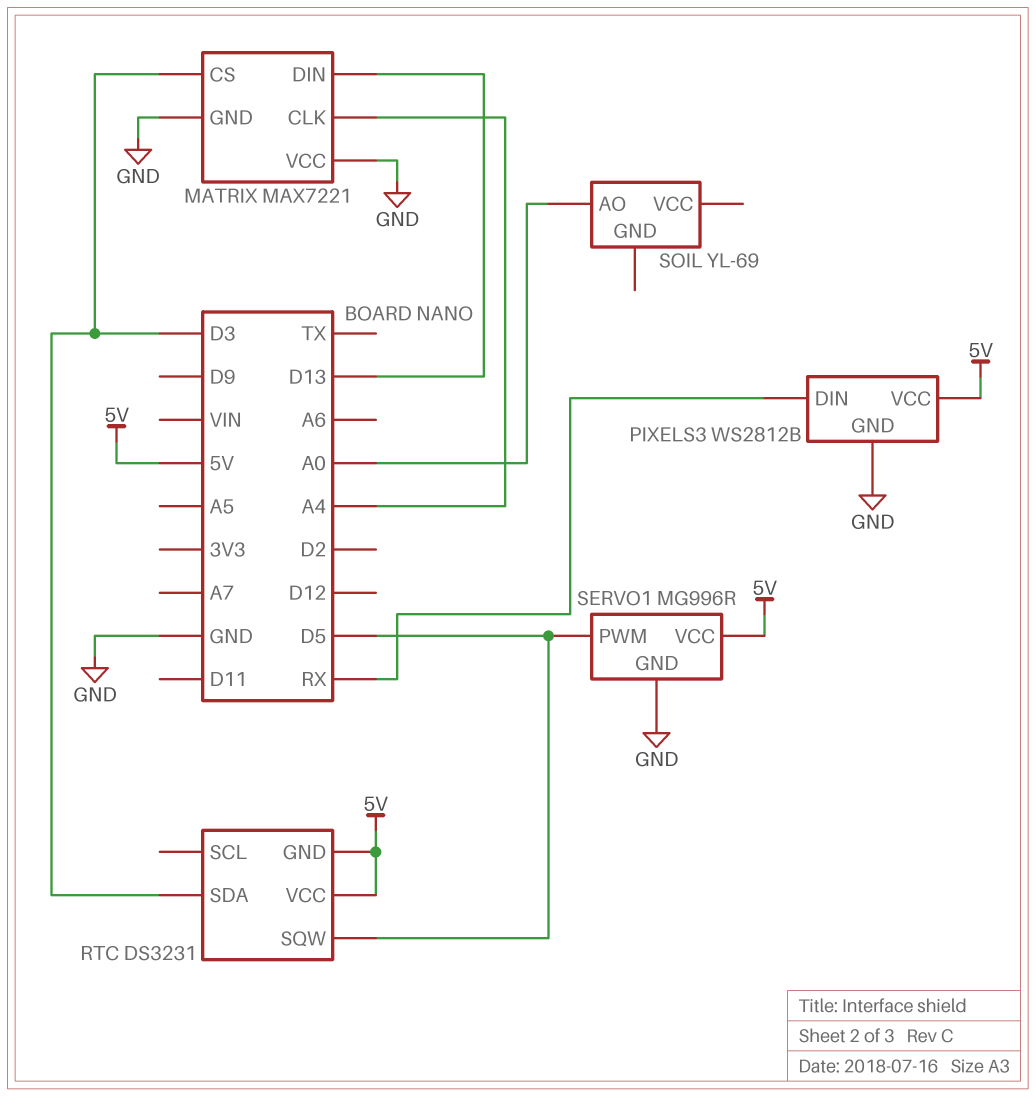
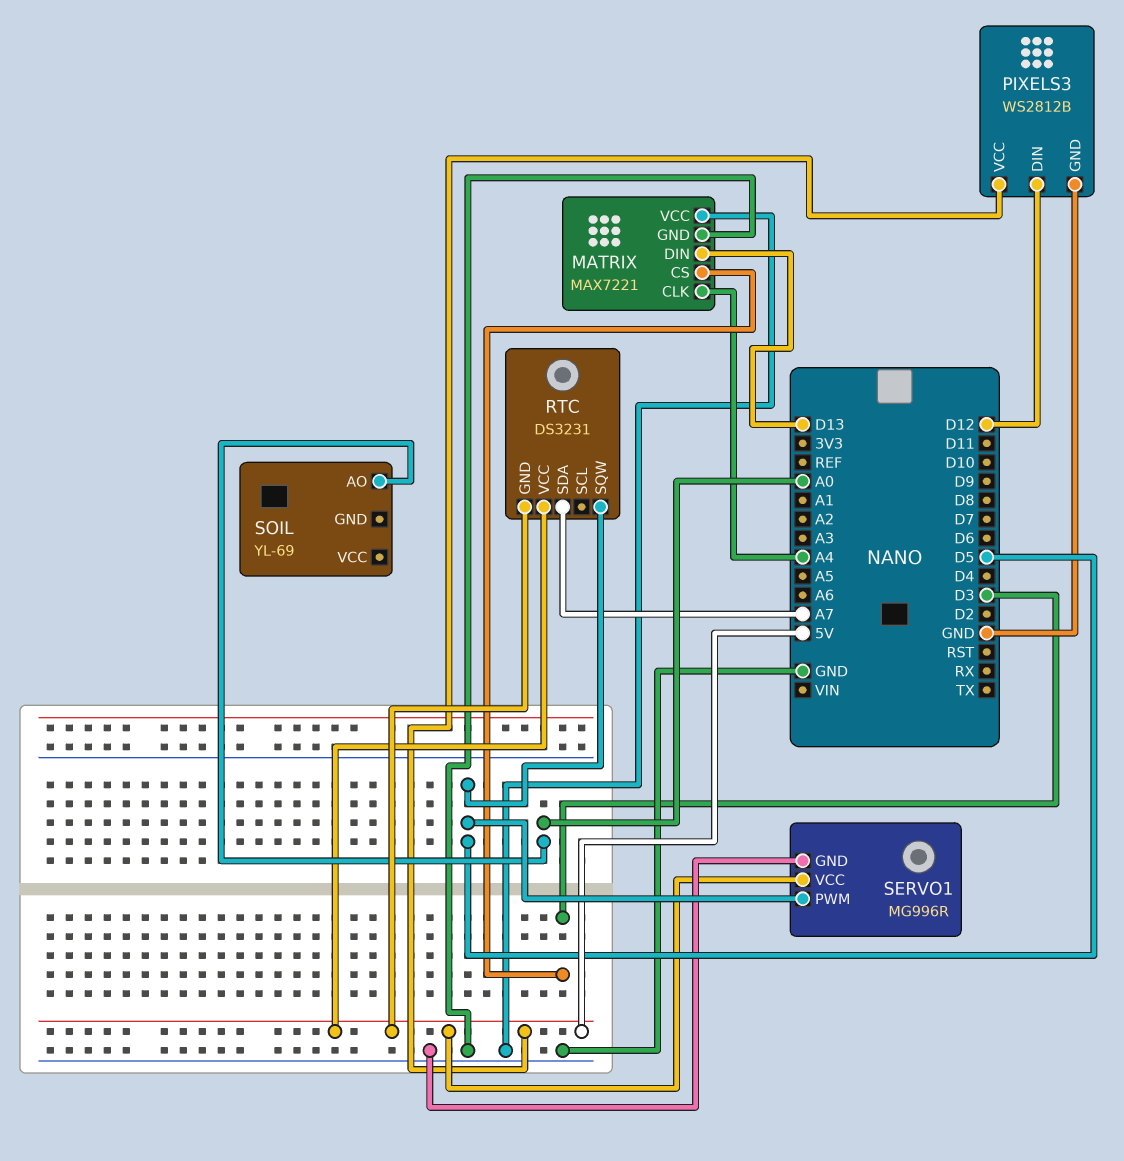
PIXELS3 pin DIN: RX -> D12
RTC pin SDA: D3 -> A7

